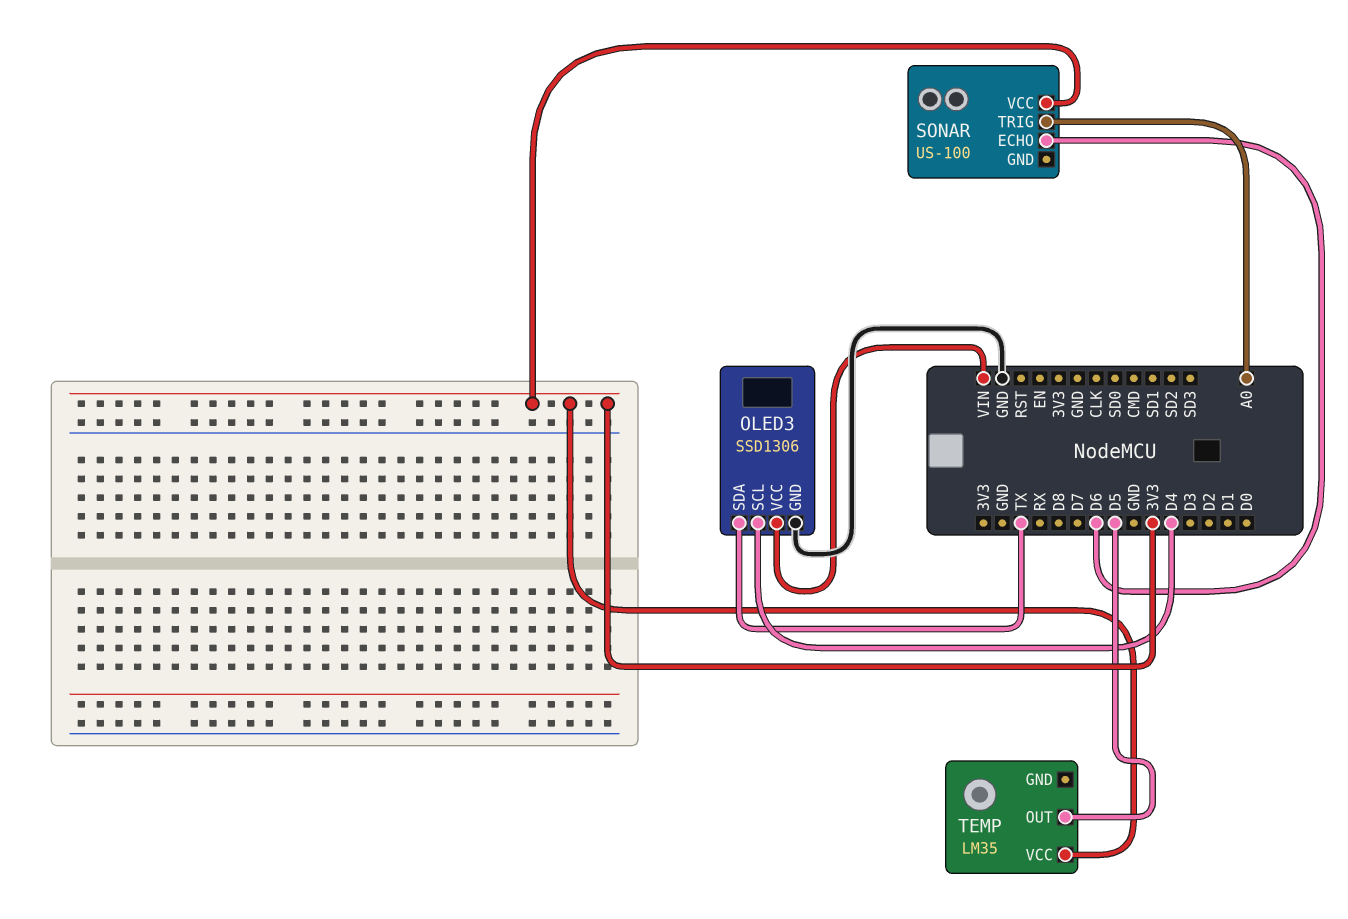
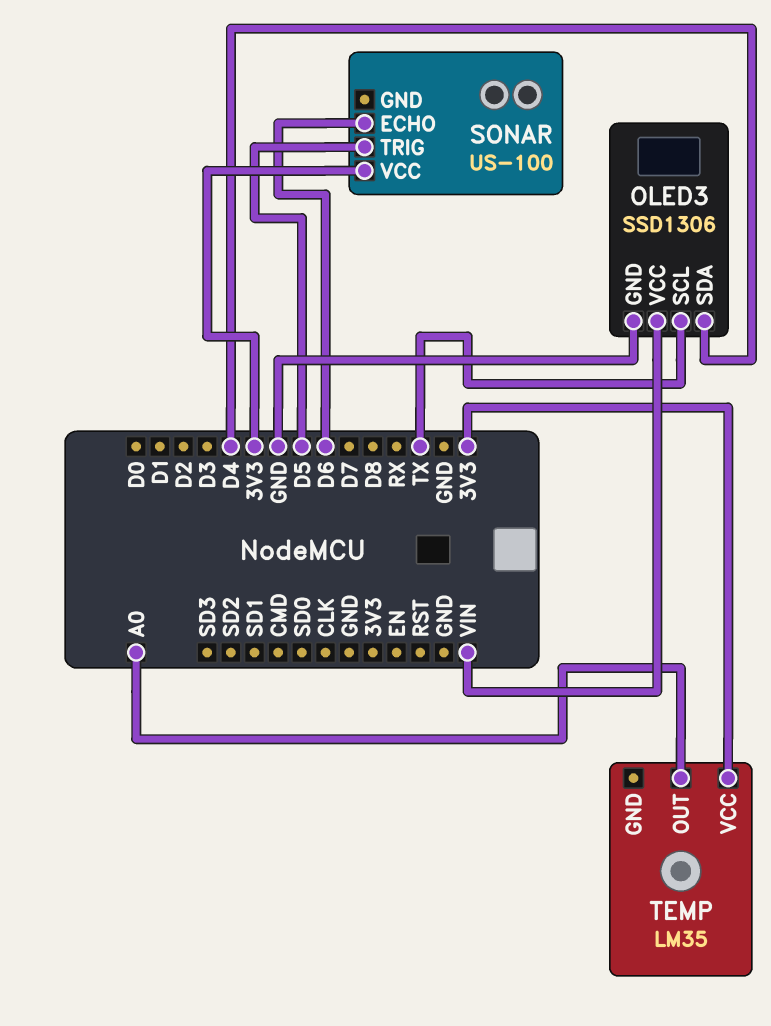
OLED3 pin SCL: D4 -> TX
OLED3 pin SDA: TX -> D4
SONAR pin TRIG: A0 -> D5
TEMP pin OUT: D5 -> A0

